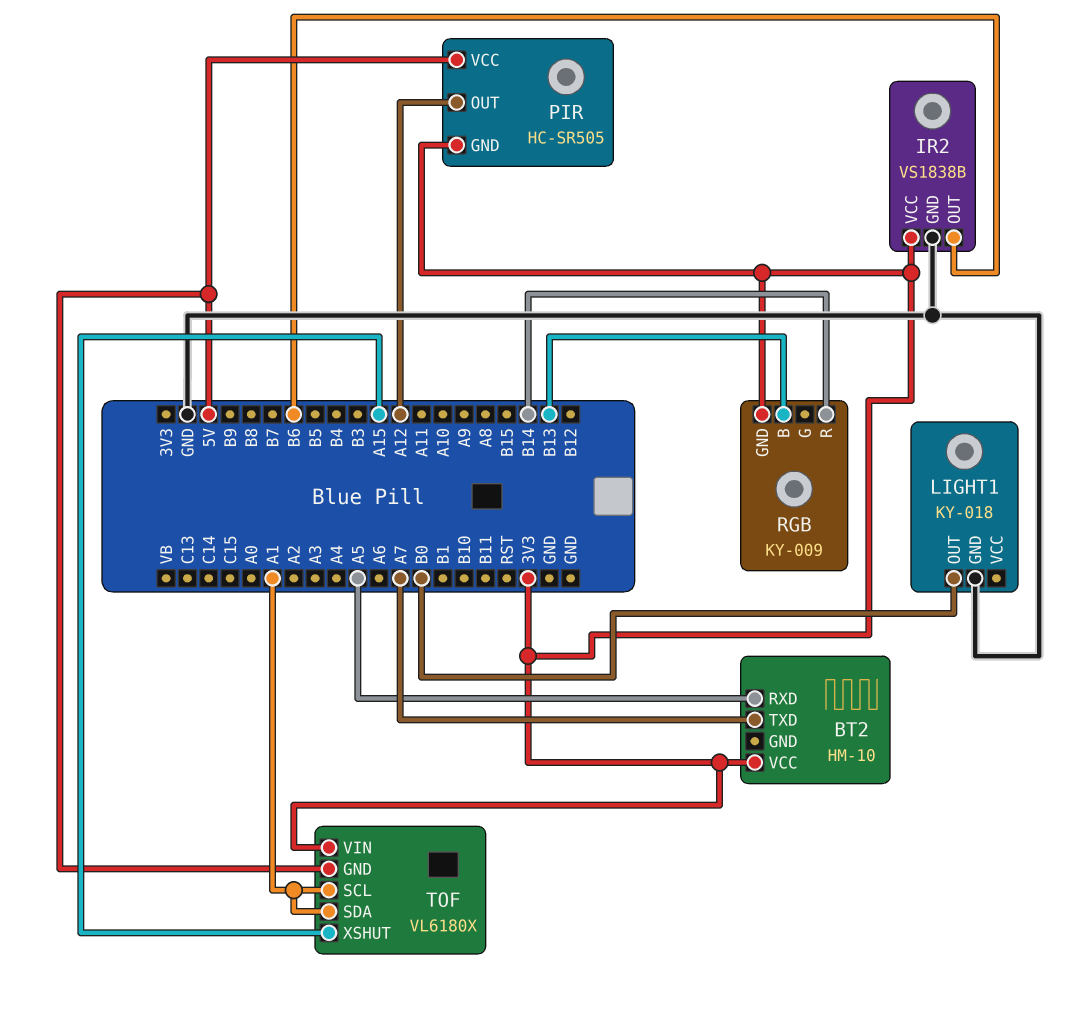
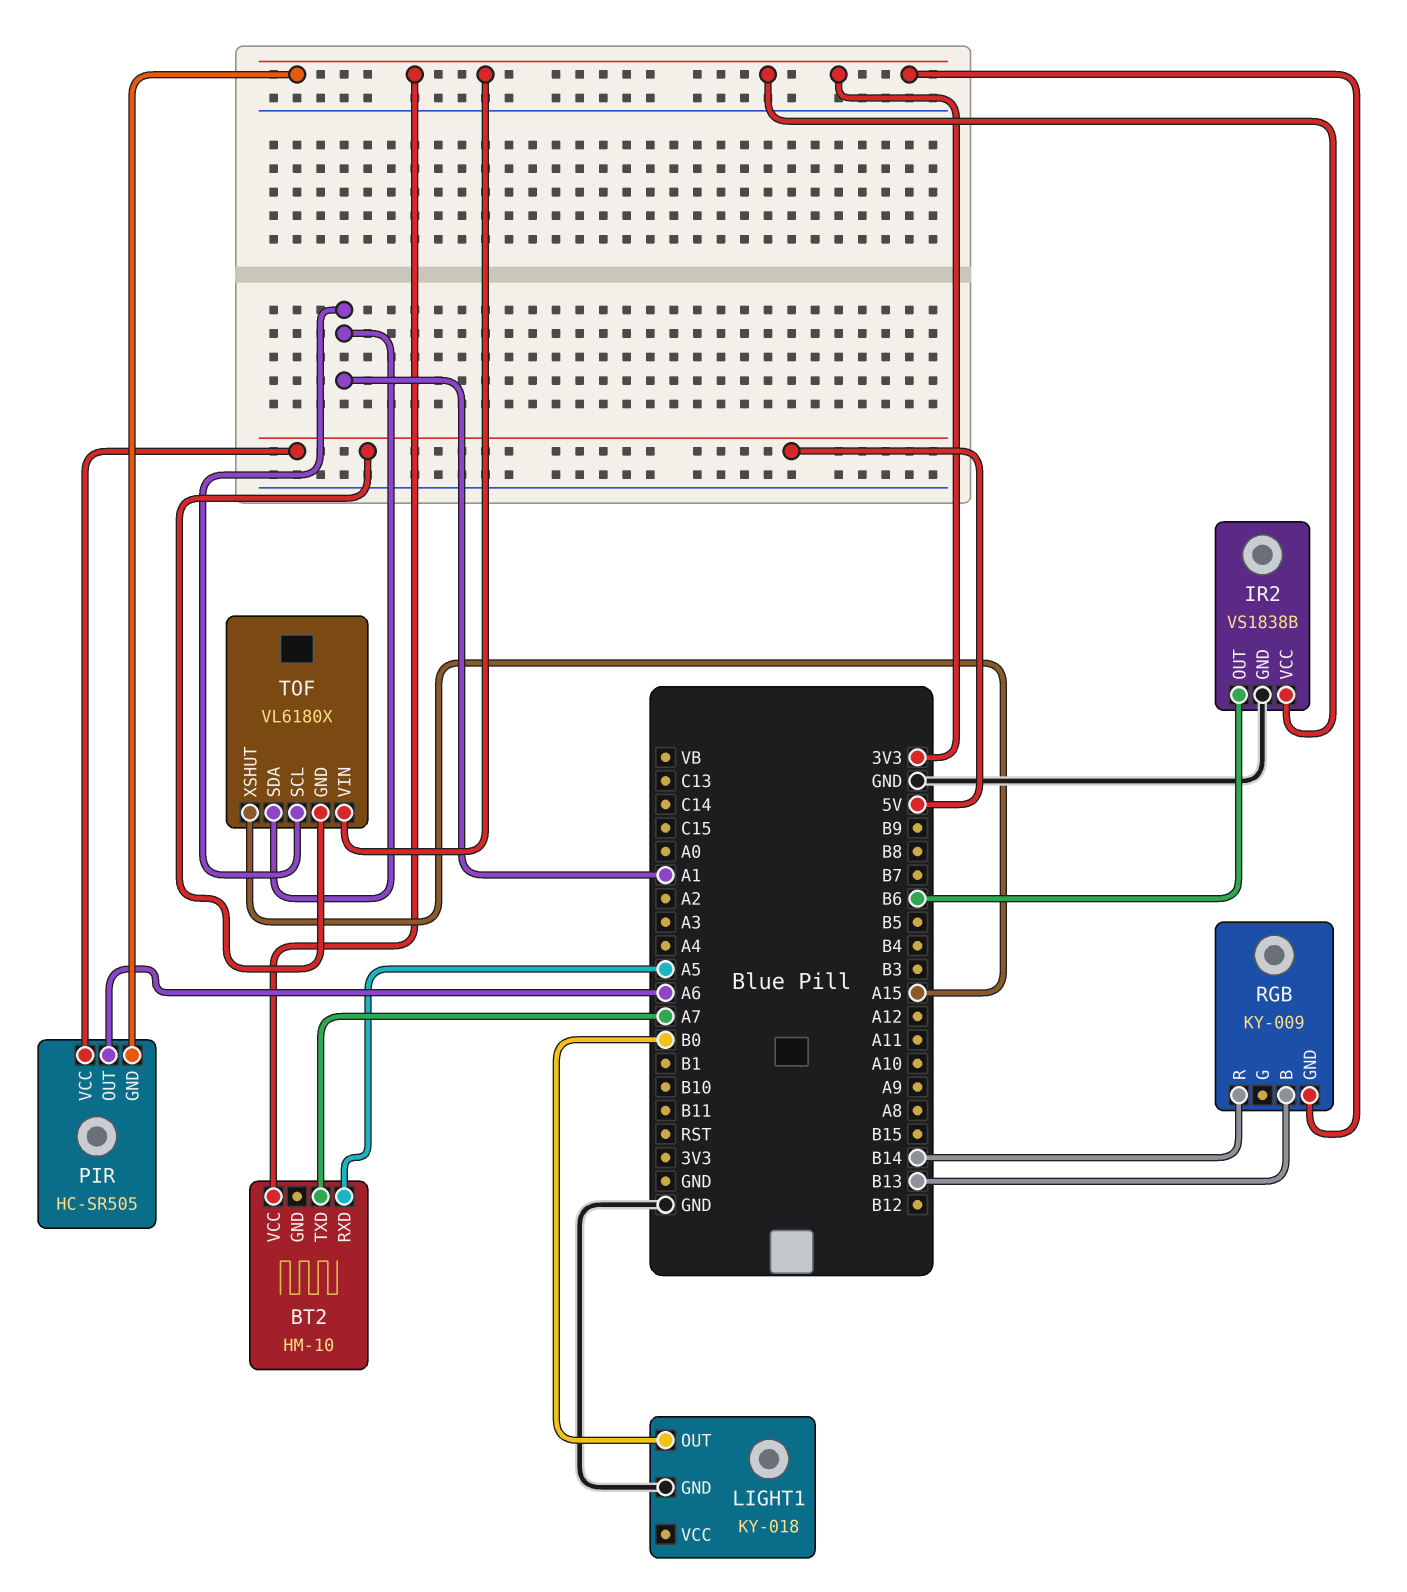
PIR pin OUT: A12 -> A6

